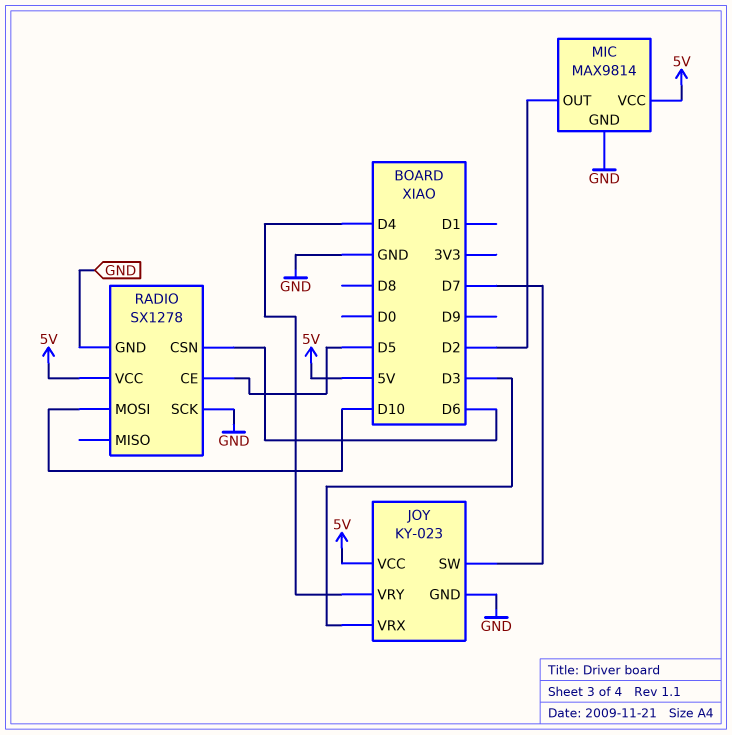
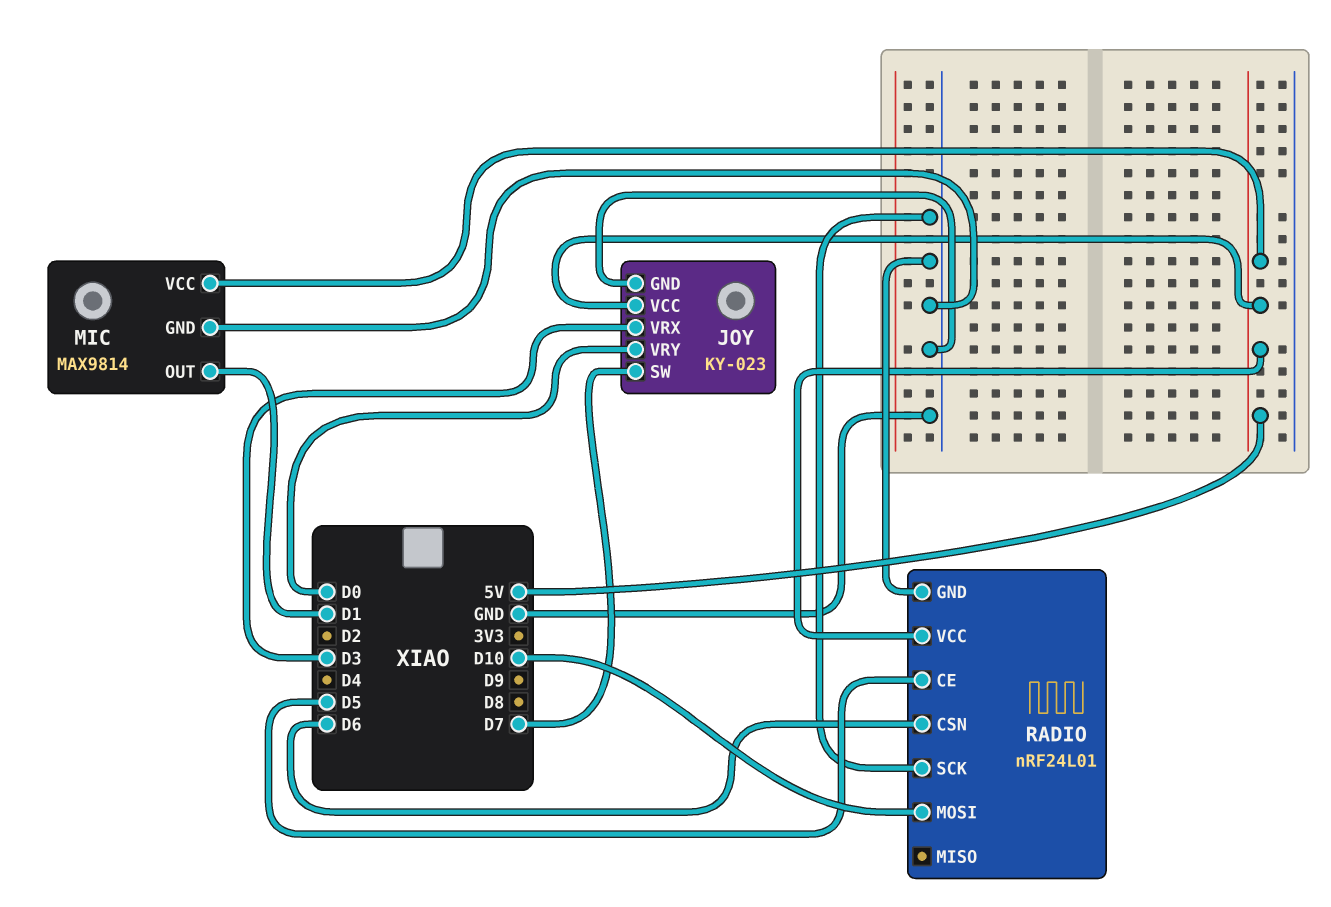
JOY pin VRY: D4 -> D0
MIC pin OUT: D2 -> D1
RADIO: SX1278 -> nRF24L01

